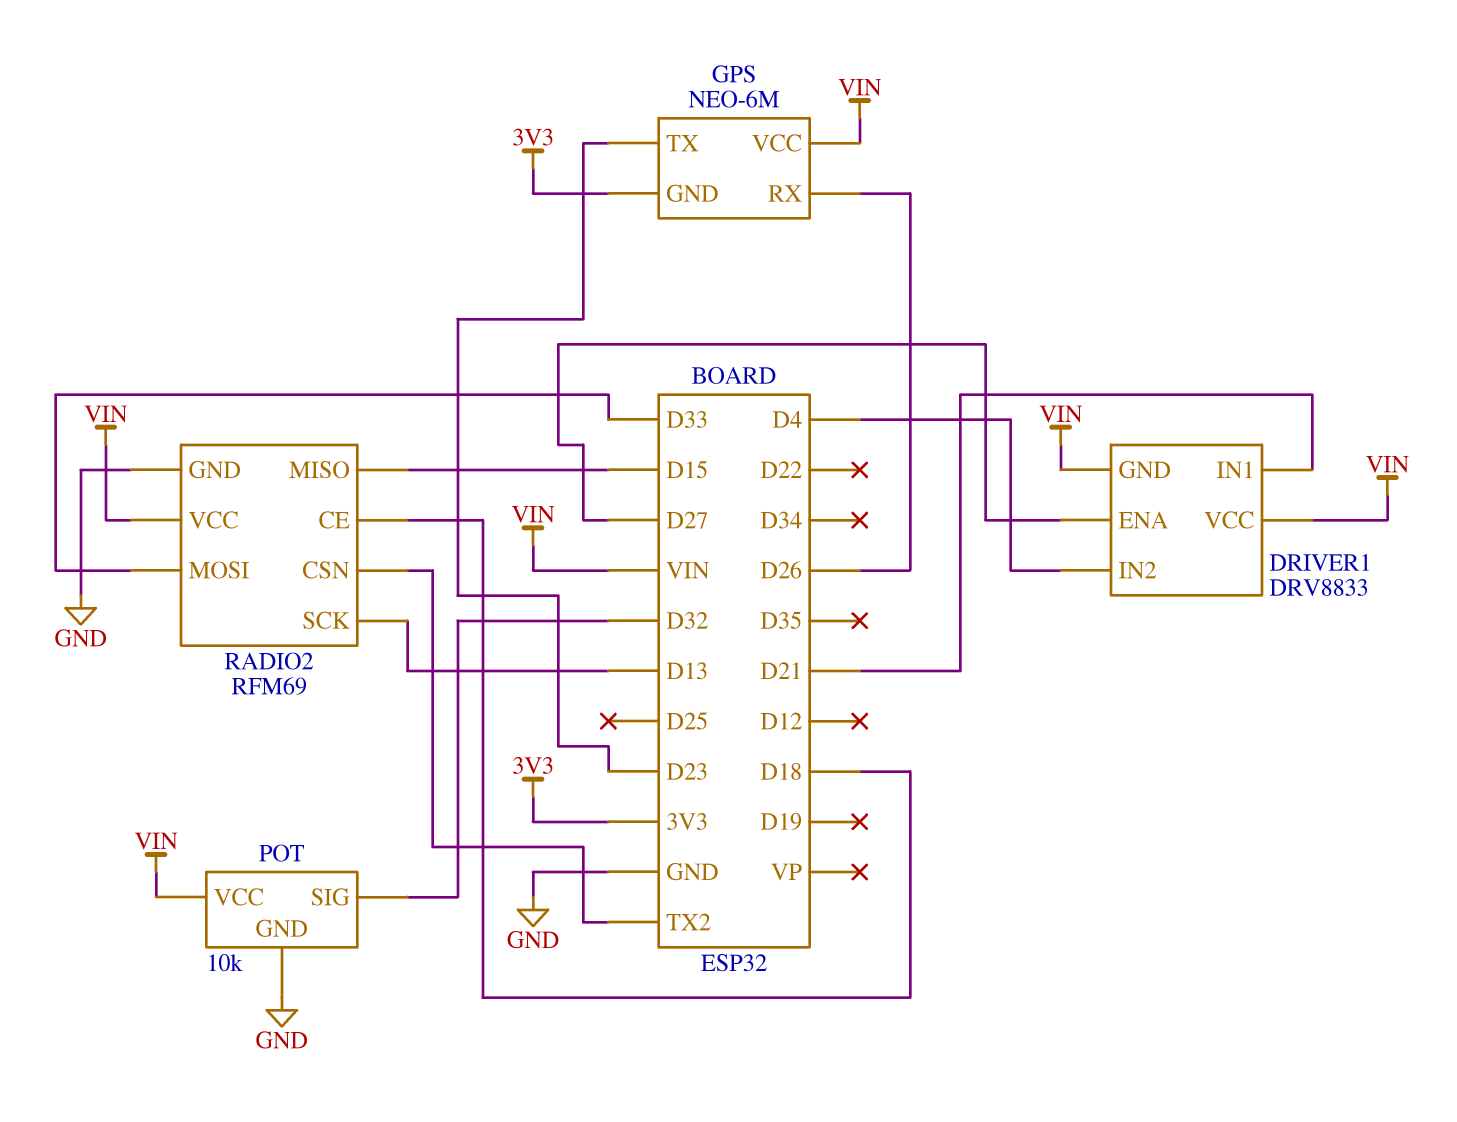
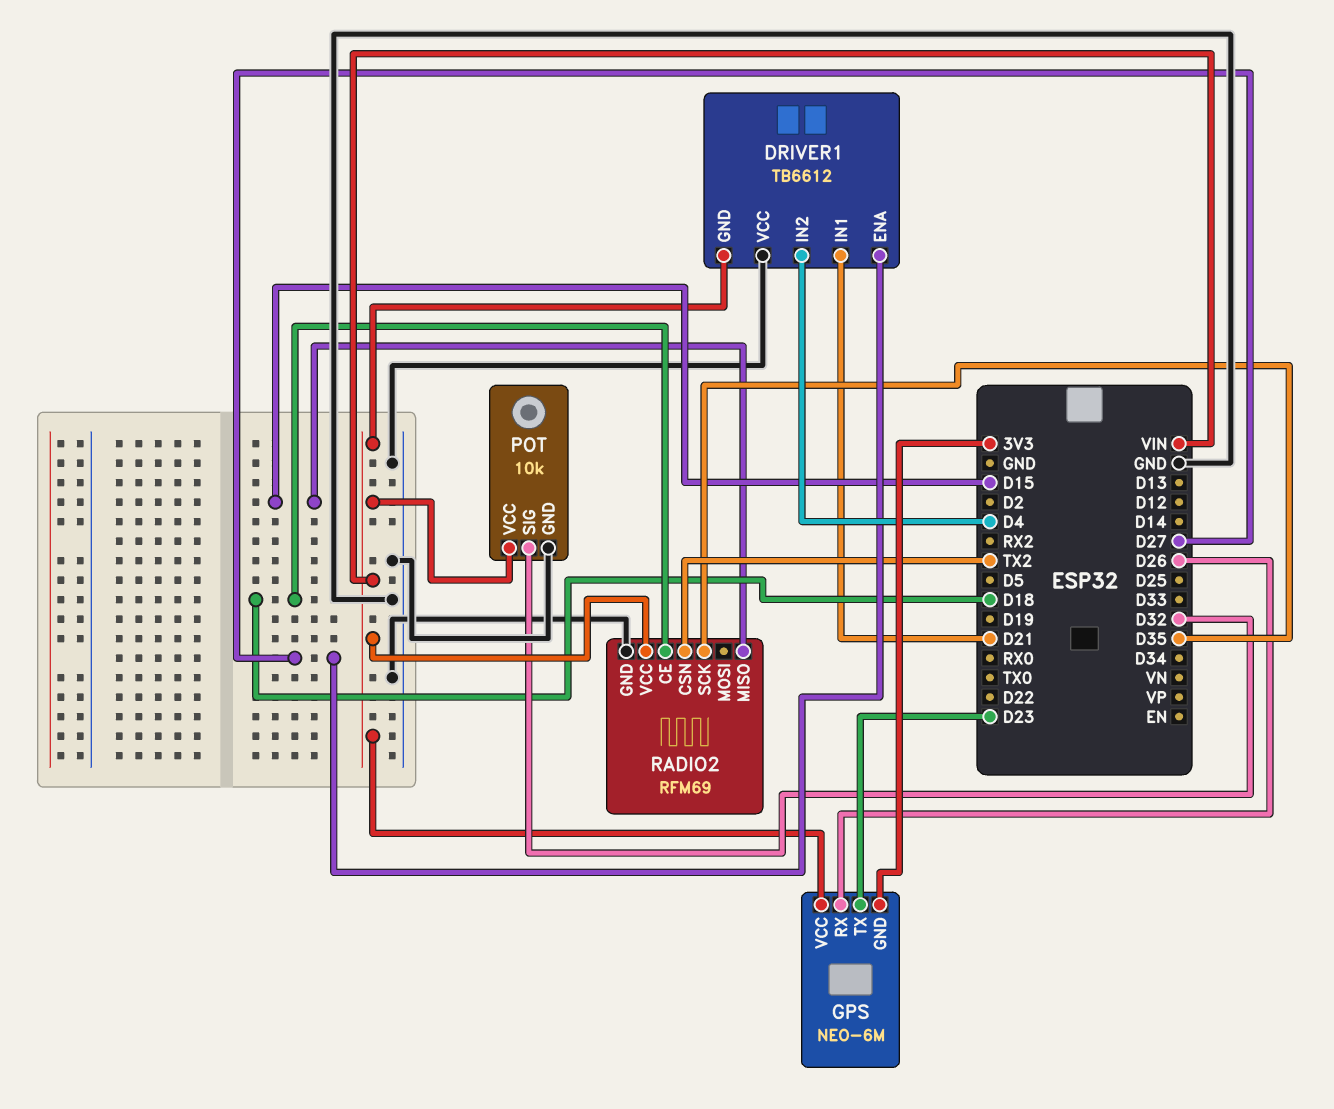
DRIVER1: DRV8833 -> TB6612
DRIVER1 pin VCC: VIN -> GND
RADIO2 pin MOSI: D33 -> none
RADIO2 pin SCK: D13 -> D35

